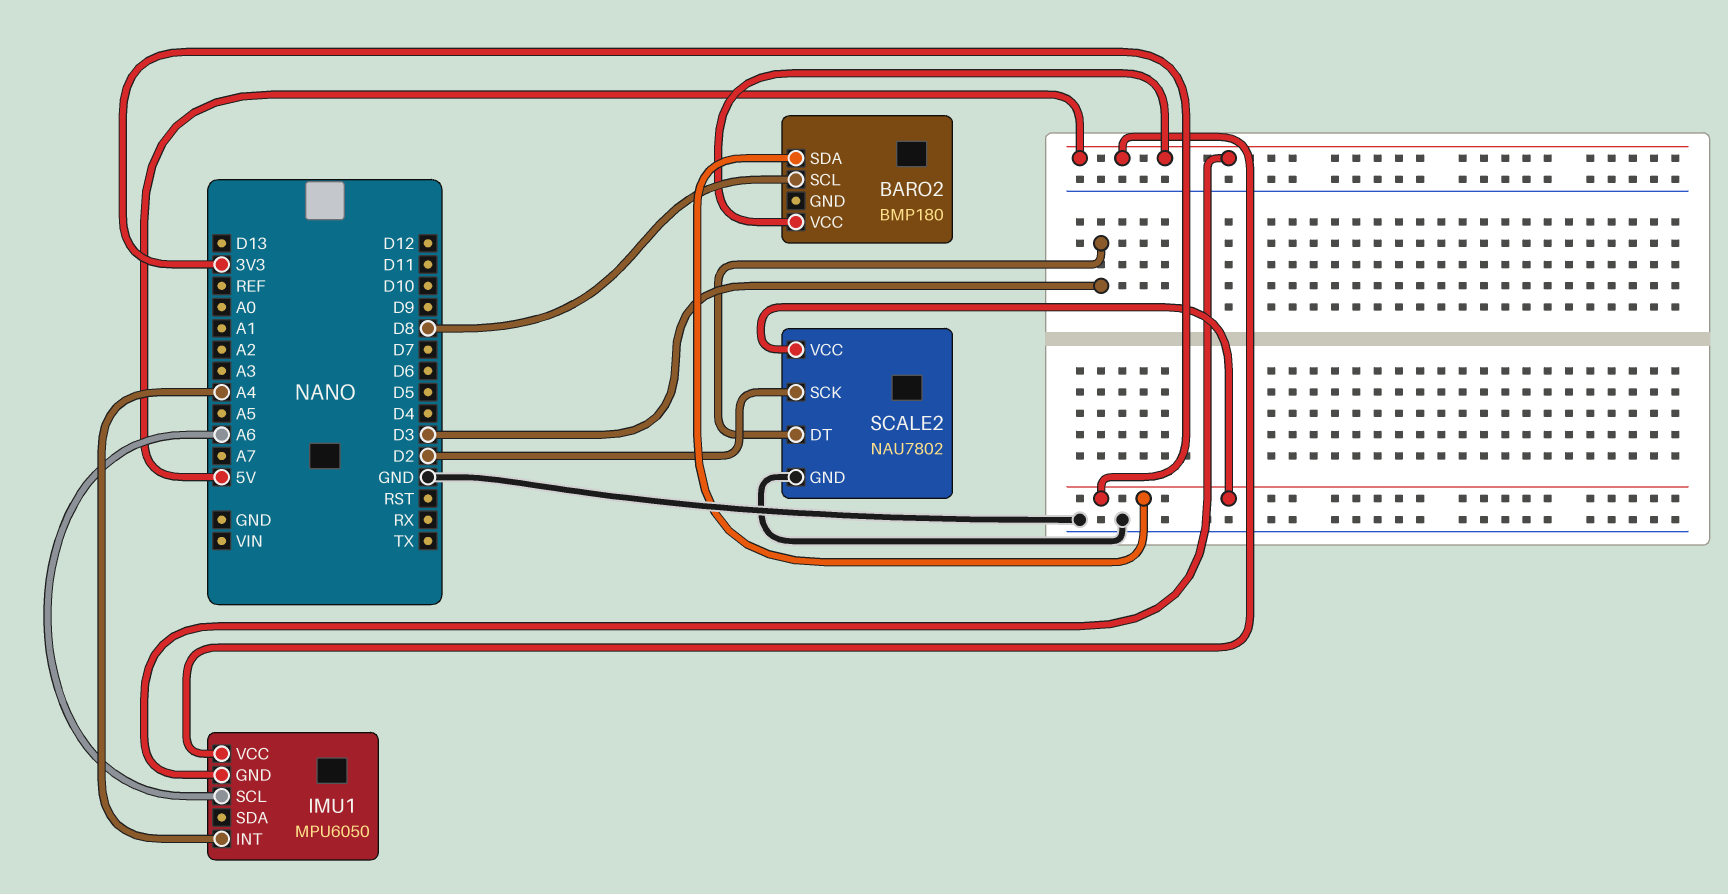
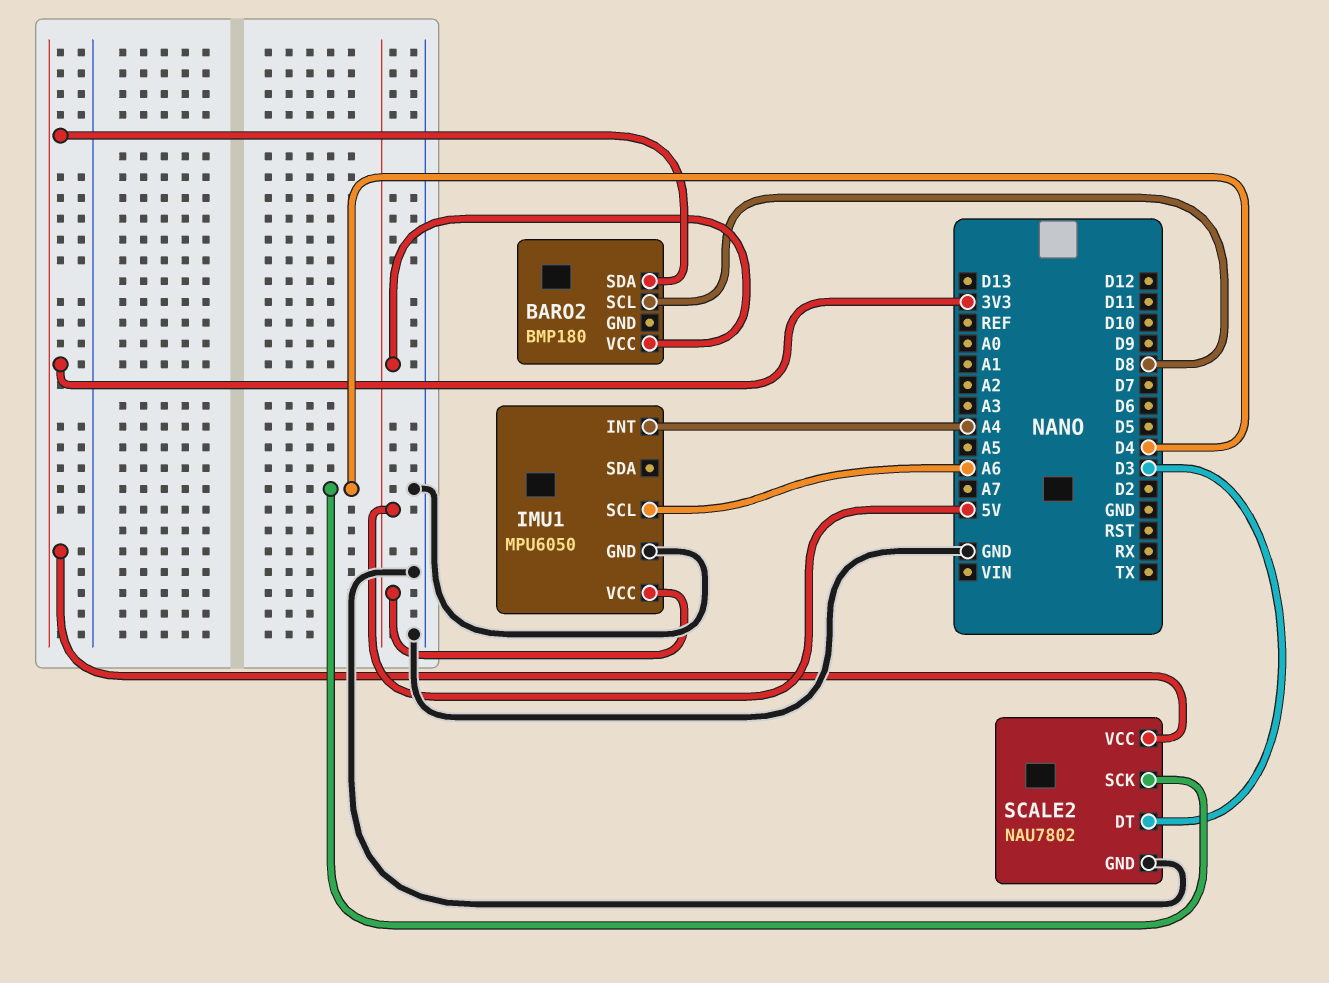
IMU1 pin GND: 5V -> GND
SCALE2 pin SCK: D2 -> D4

